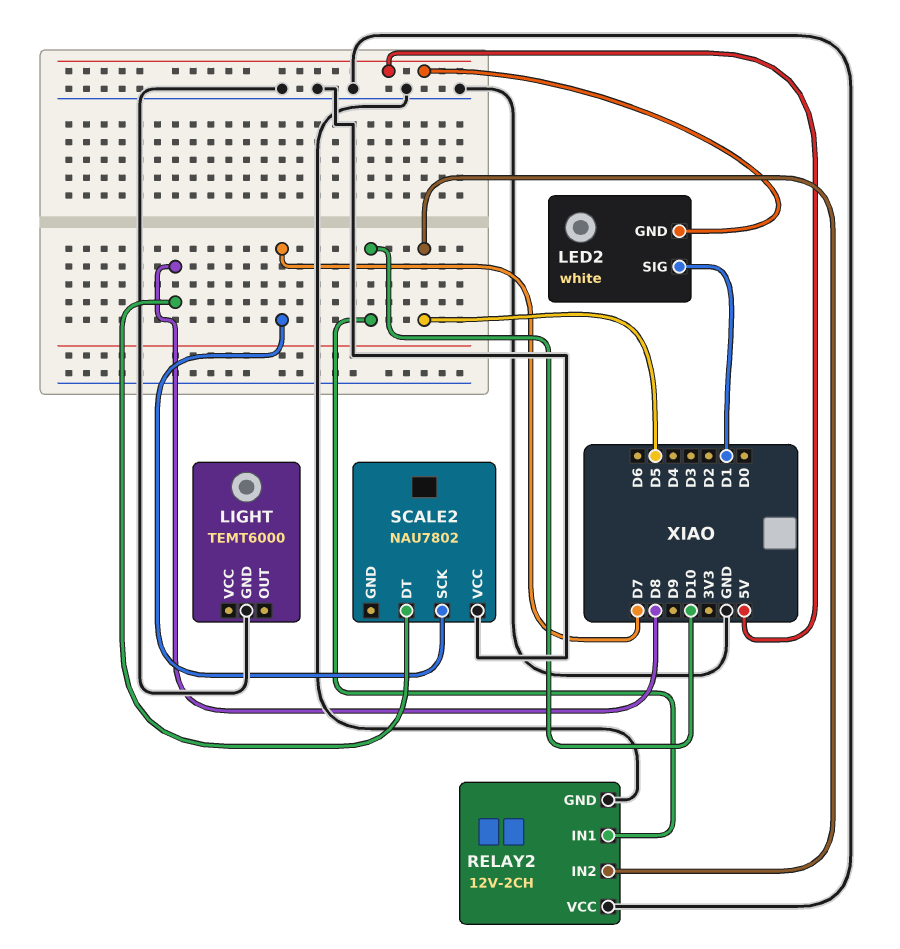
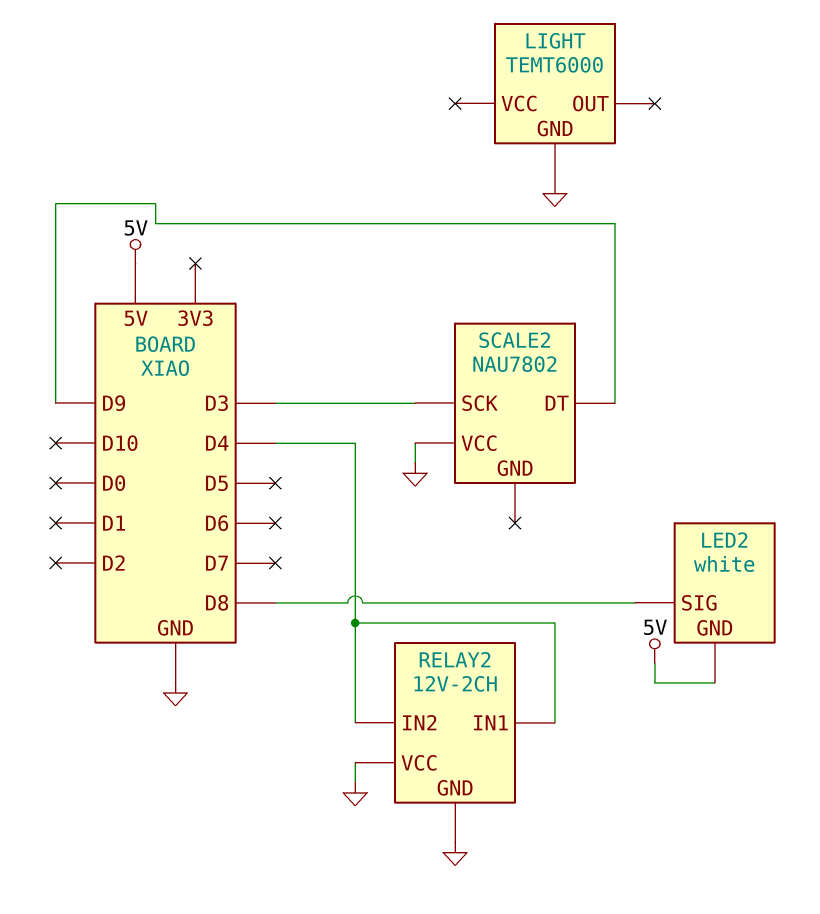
LED2 pin SIG: D1 -> D8
RELAY2 pin IN1: D10 -> D4
RELAY2 pin IN2: D5 -> D4
SCALE2 pin DT: D8 -> D9
SCALE2 pin SCK: D7 -> D3

